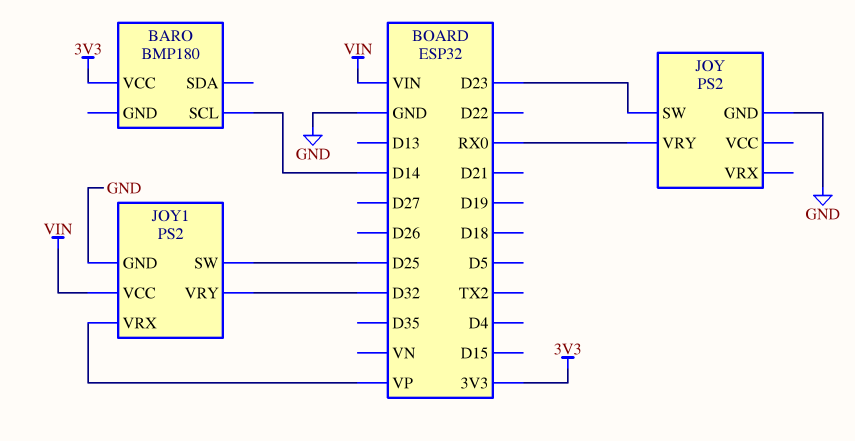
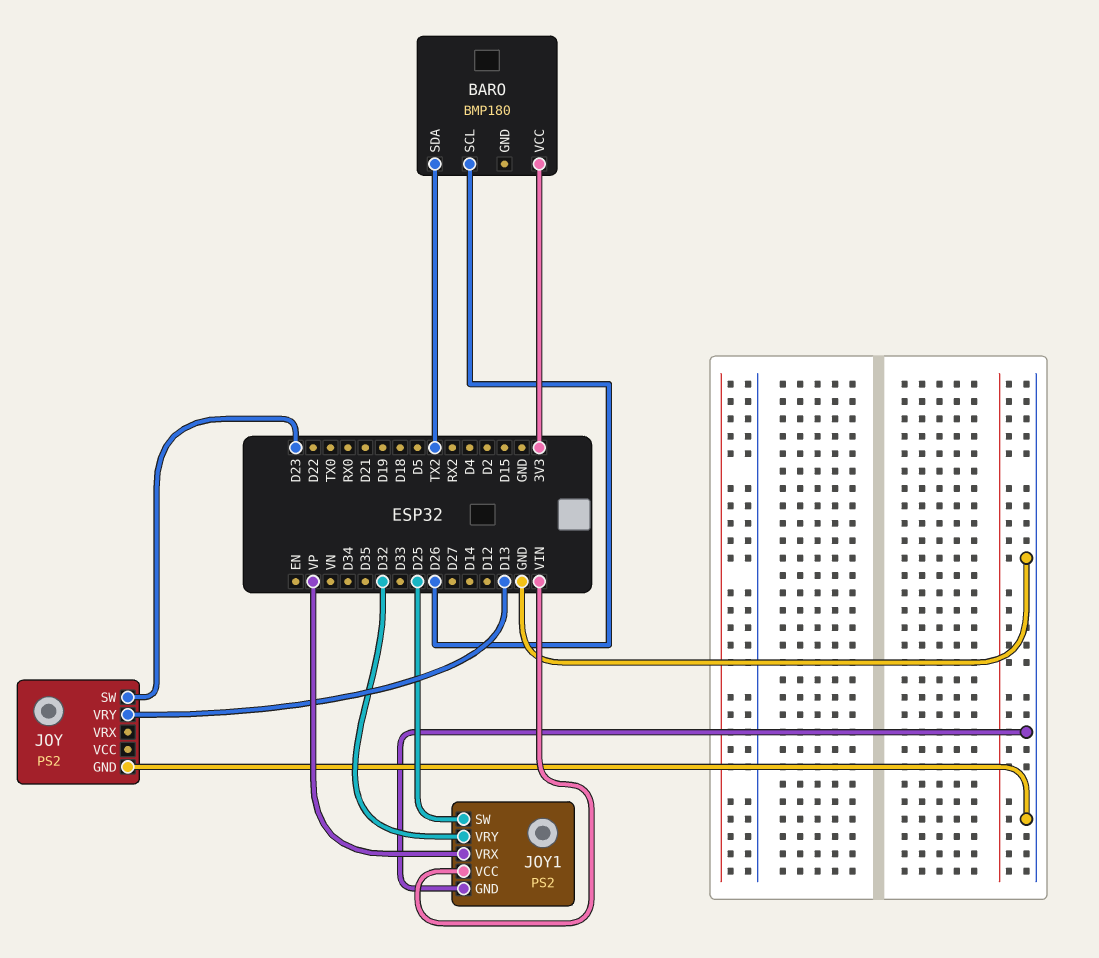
BARO pin SCL: D14 -> D26
BARO pin SDA: none -> TX2
JOY pin VRY: RX0 -> D13

